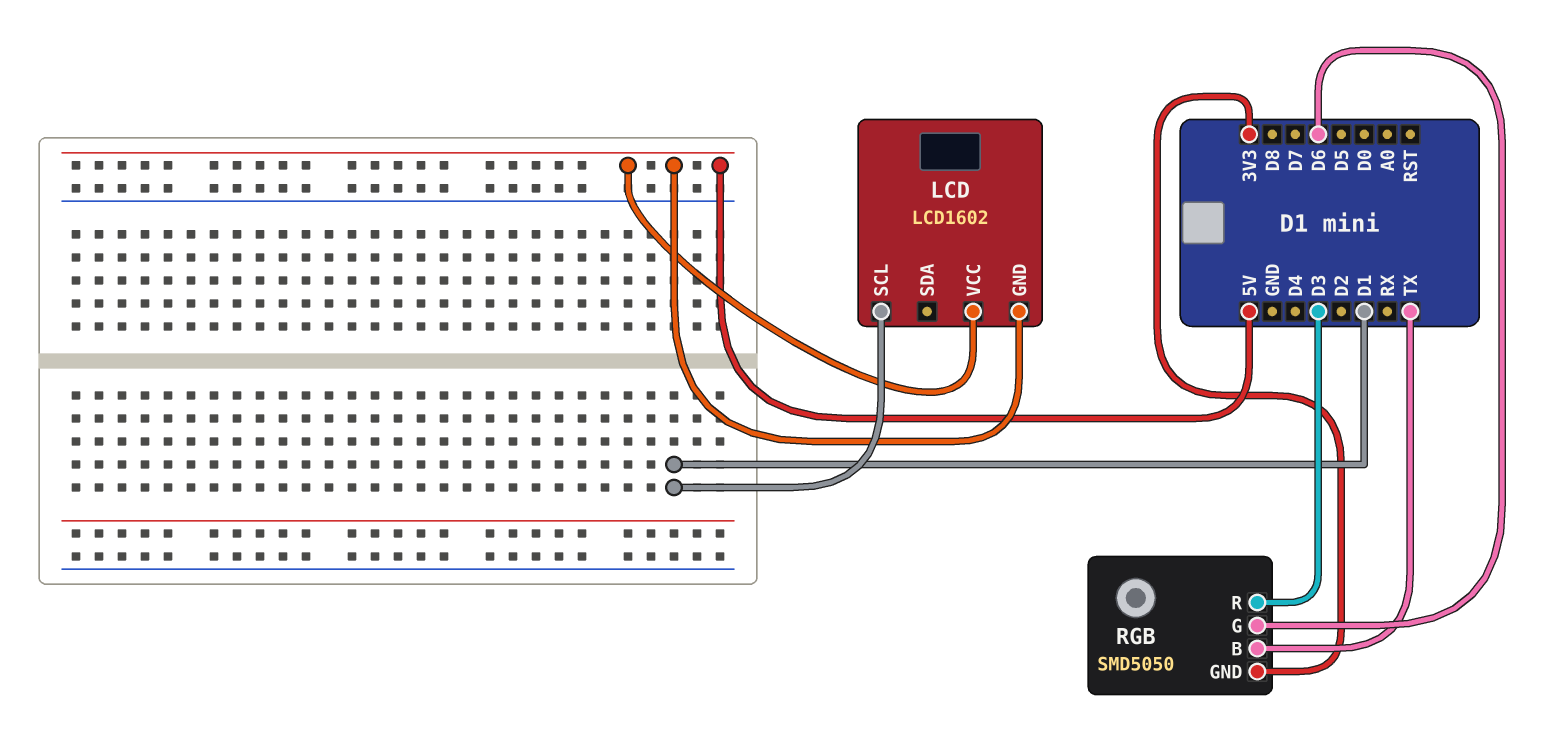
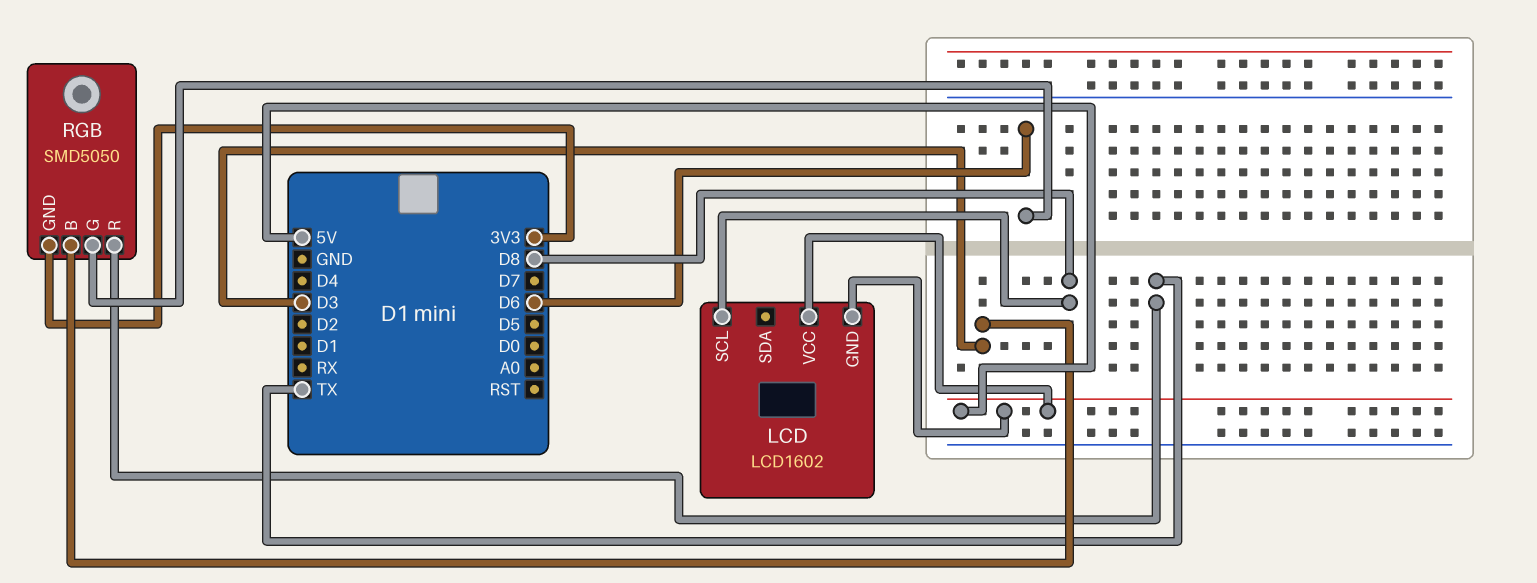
LCD pin SCL: D1 -> D8
RGB pin B: TX -> D3
RGB pin R: D3 -> TX

